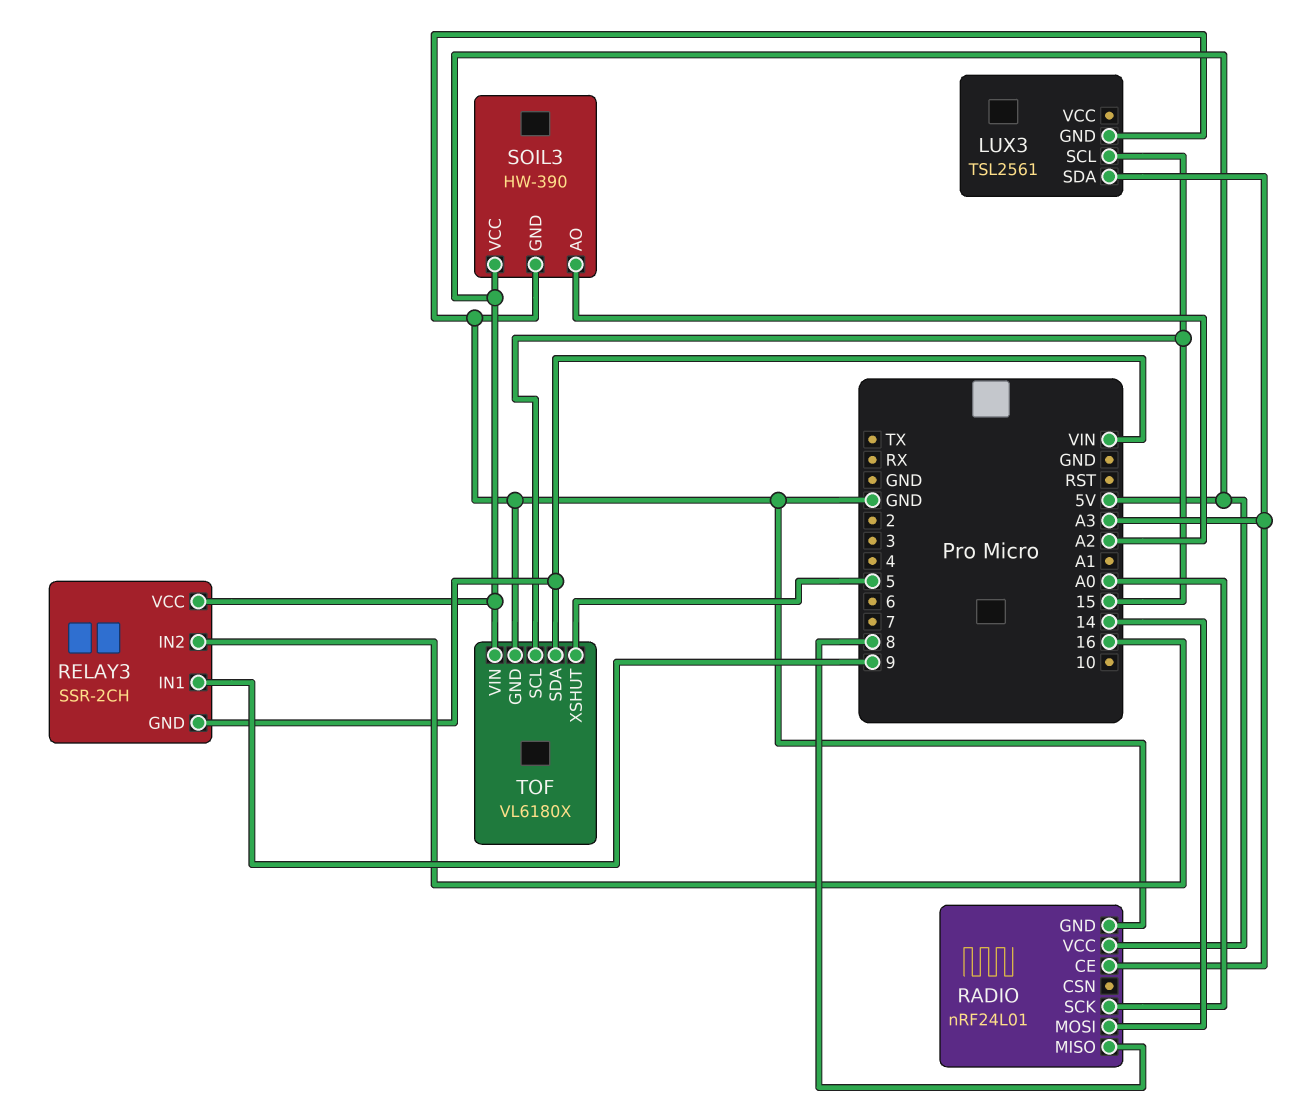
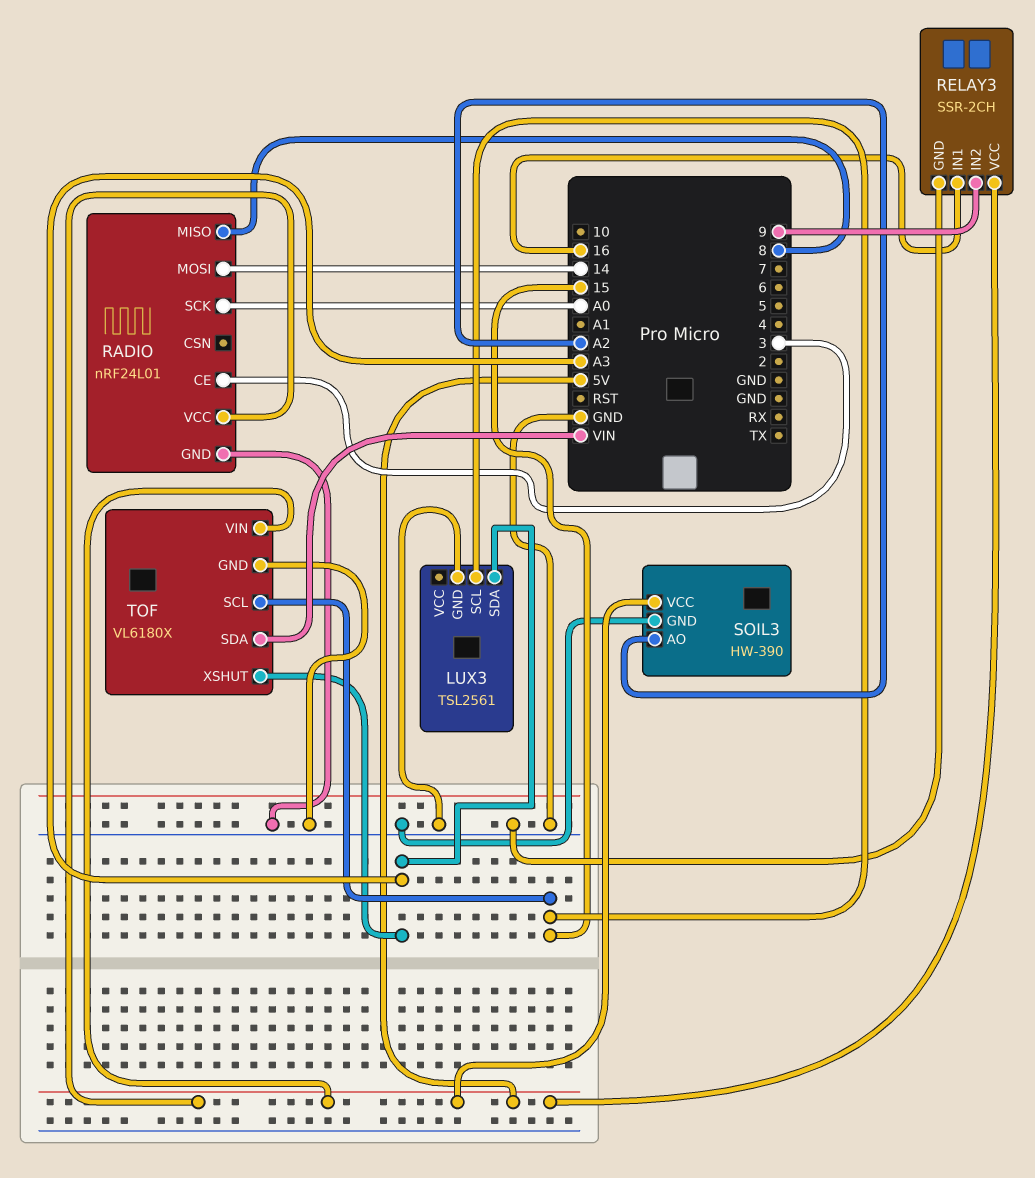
RADIO pin CE: A3 -> 3
RELAY3 pin GND: VIN -> GND
RELAY3 pin IN1: 9 -> 16
RELAY3 pin IN2: 16 -> 9
TOF pin XSHUT: 5 -> A3

